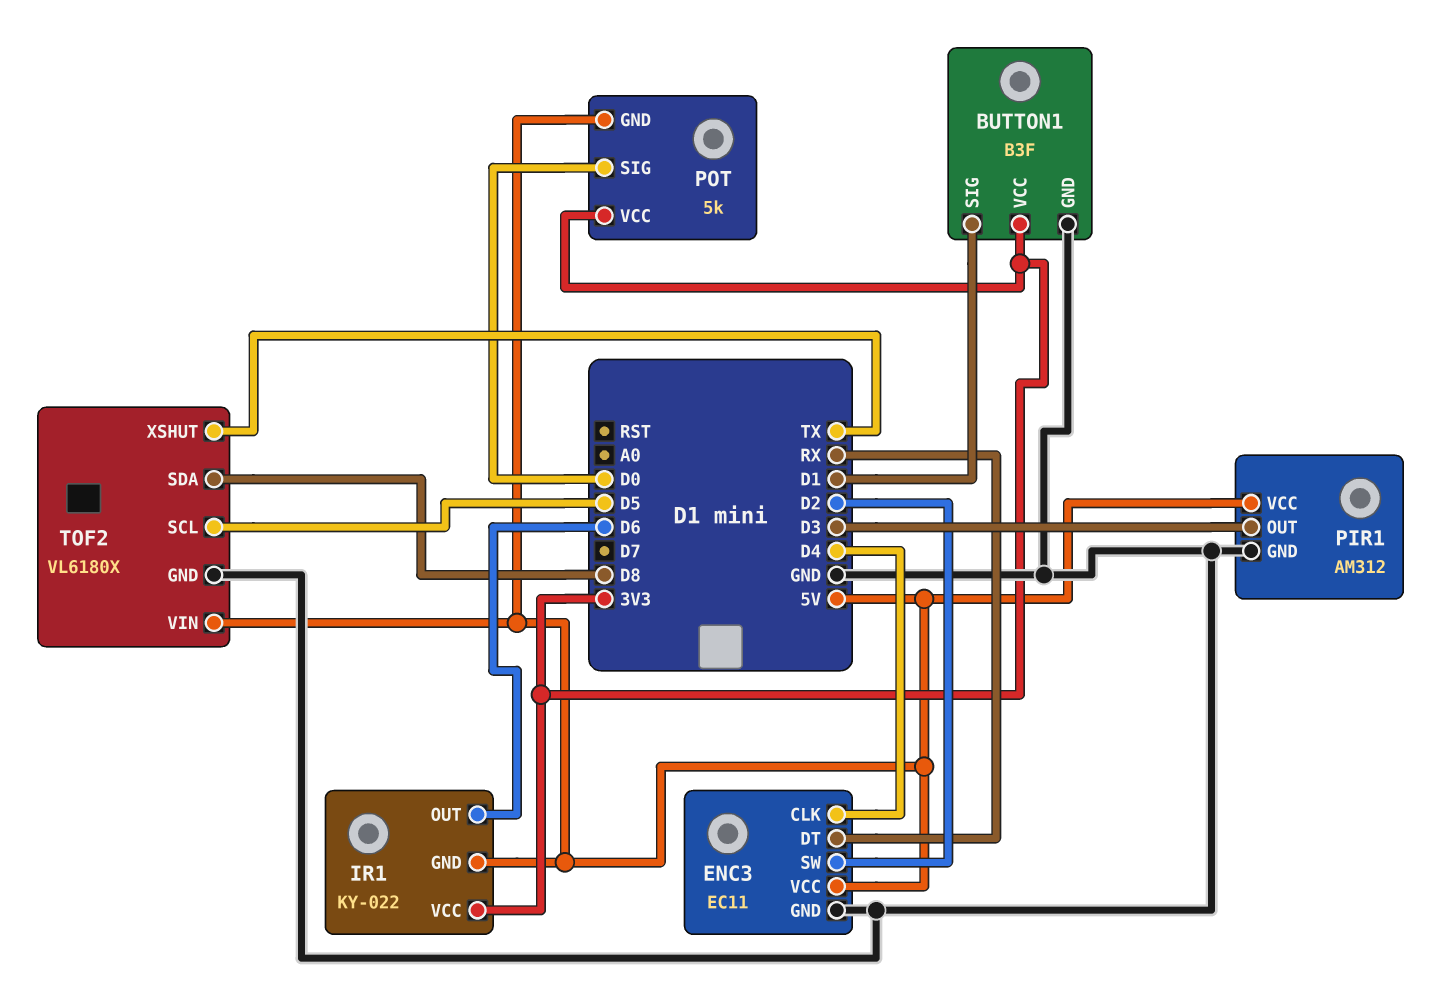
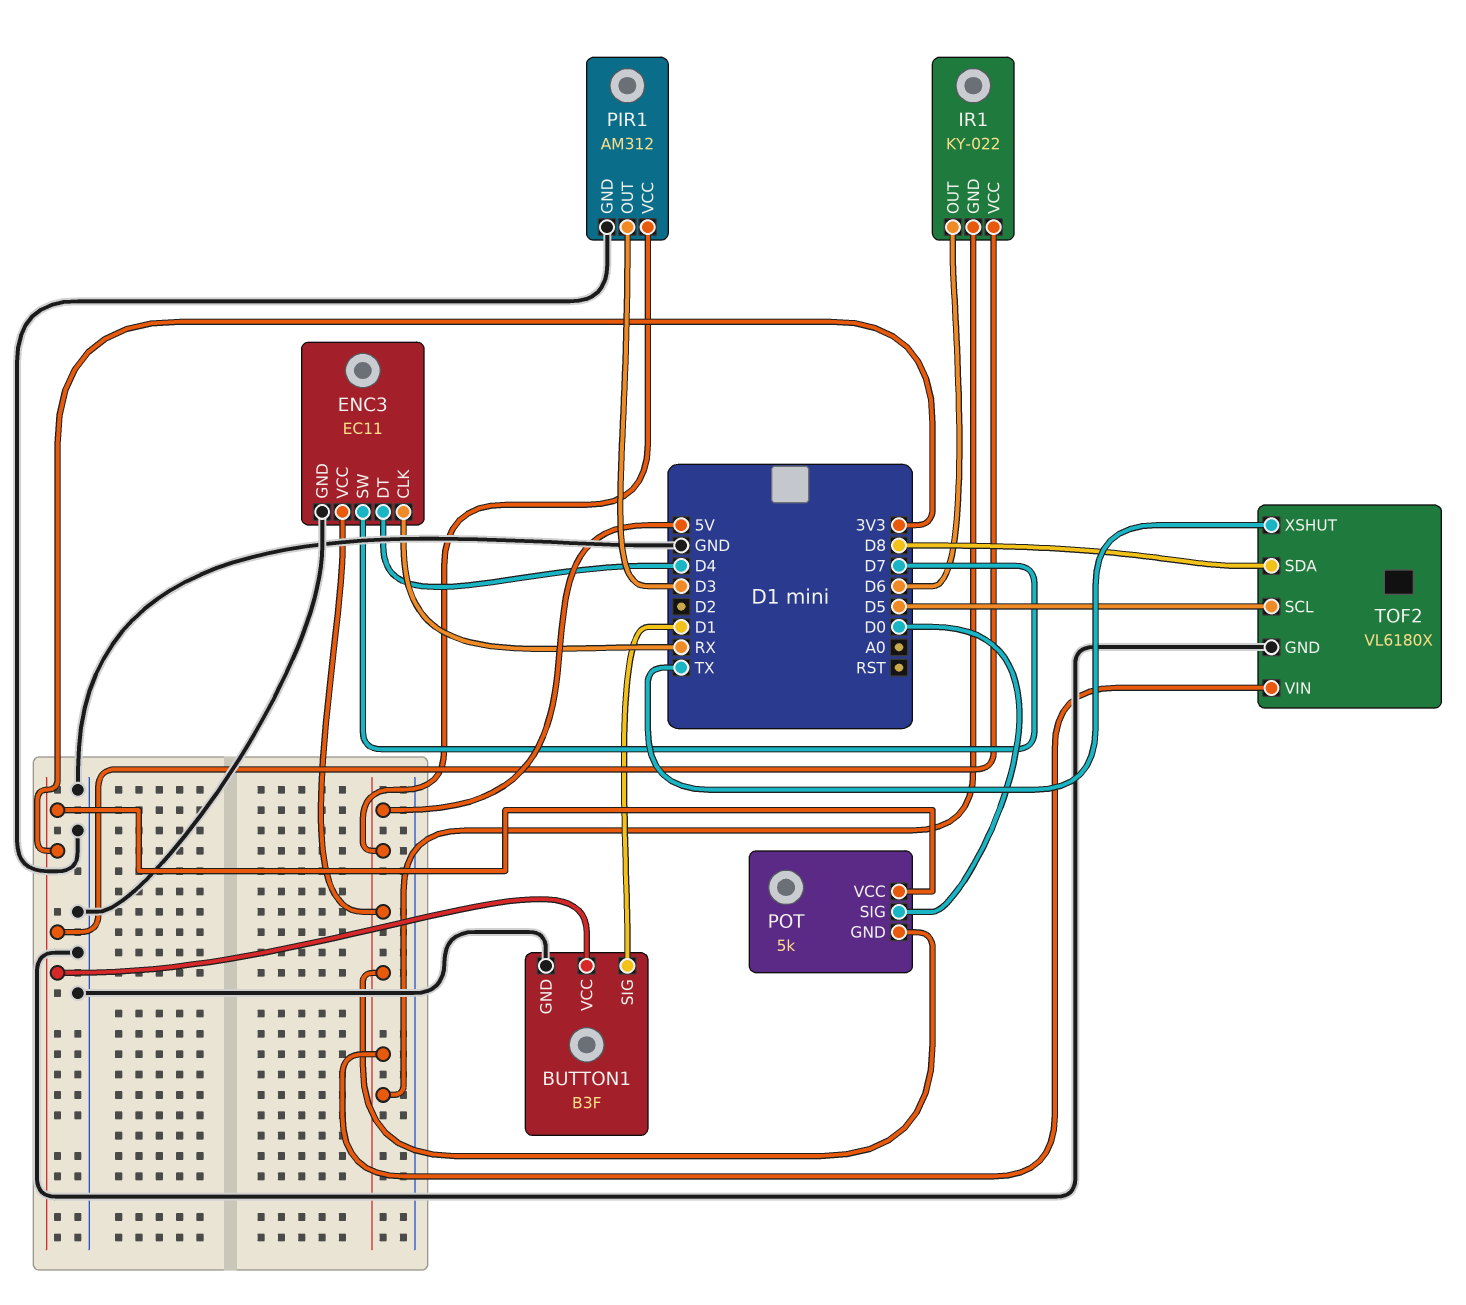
ENC3 pin CLK: D4 -> RX
ENC3 pin DT: RX -> D4
ENC3 pin SW: D2 -> D7

